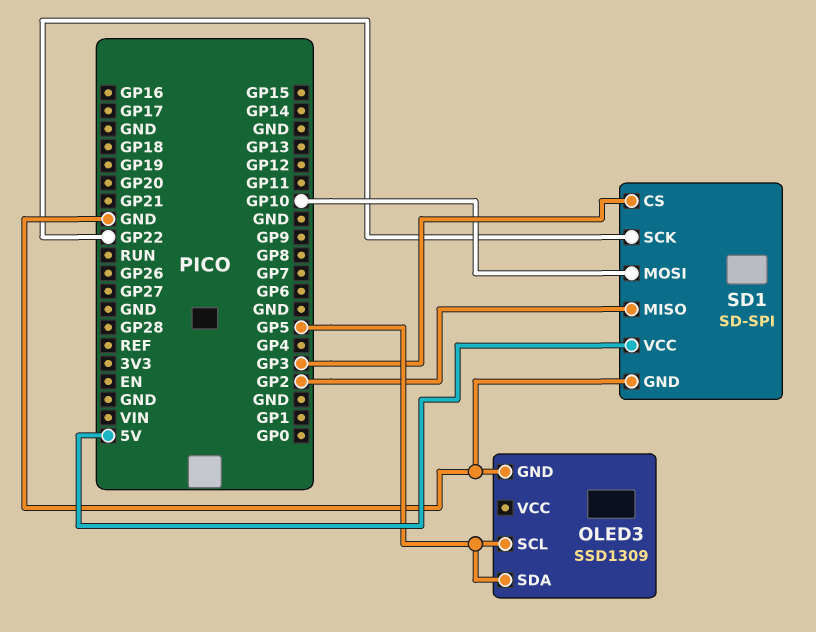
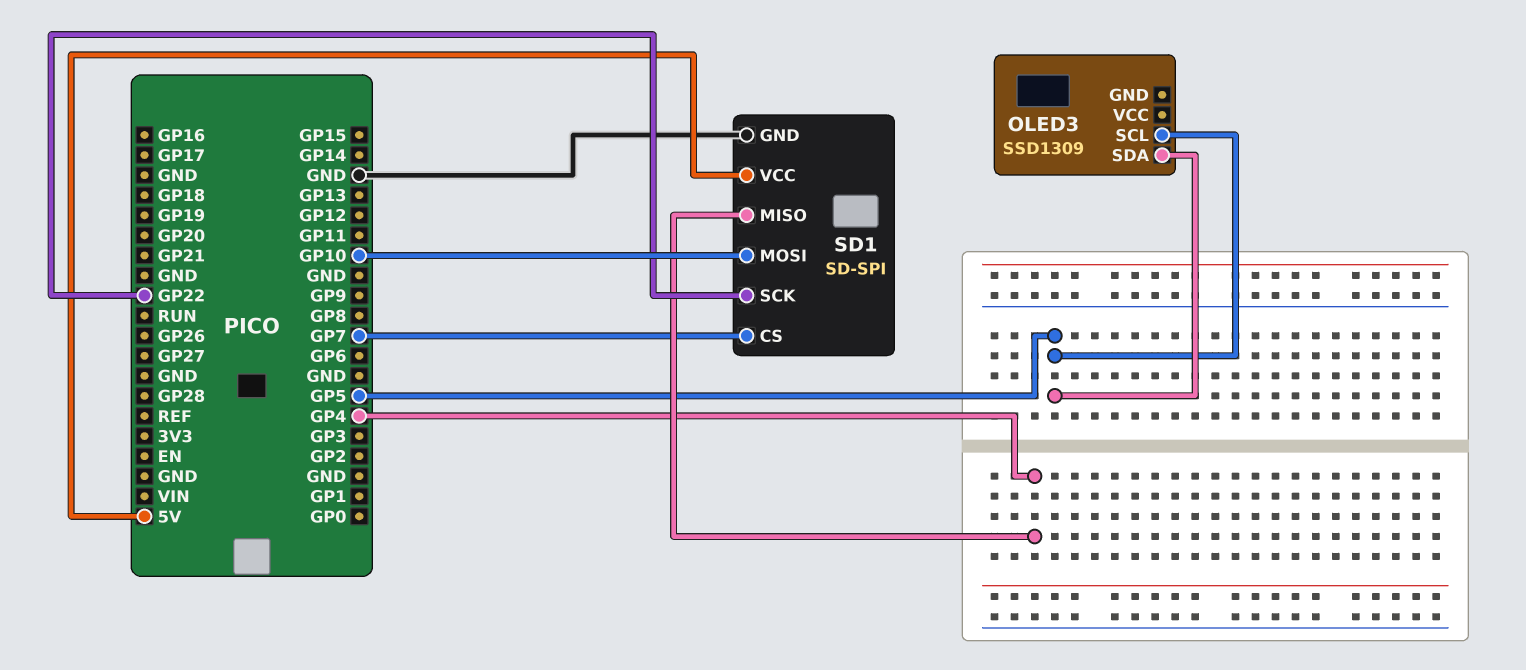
OLED3 pin GND: GND -> none
SD1 pin CS: GP3 -> GP7
SD1 pin MISO: GP2 -> GP4

